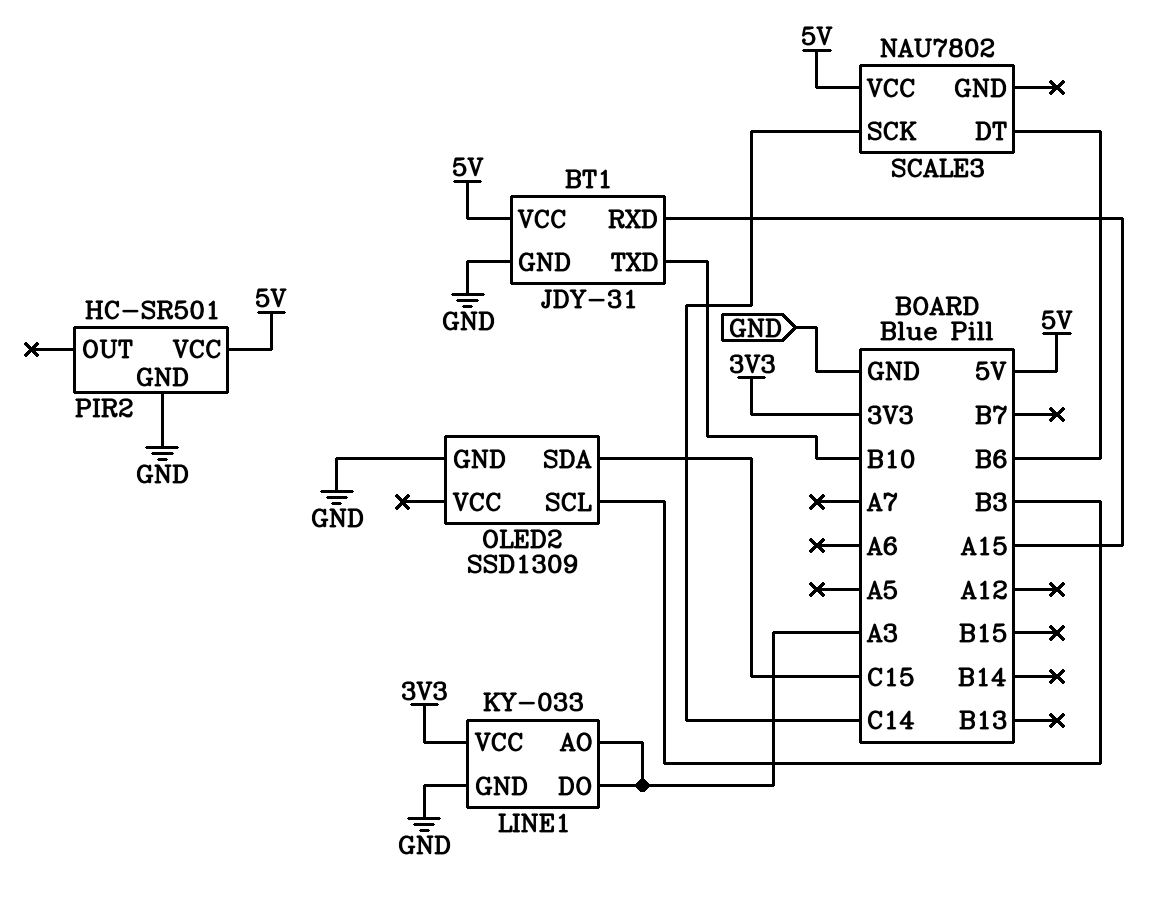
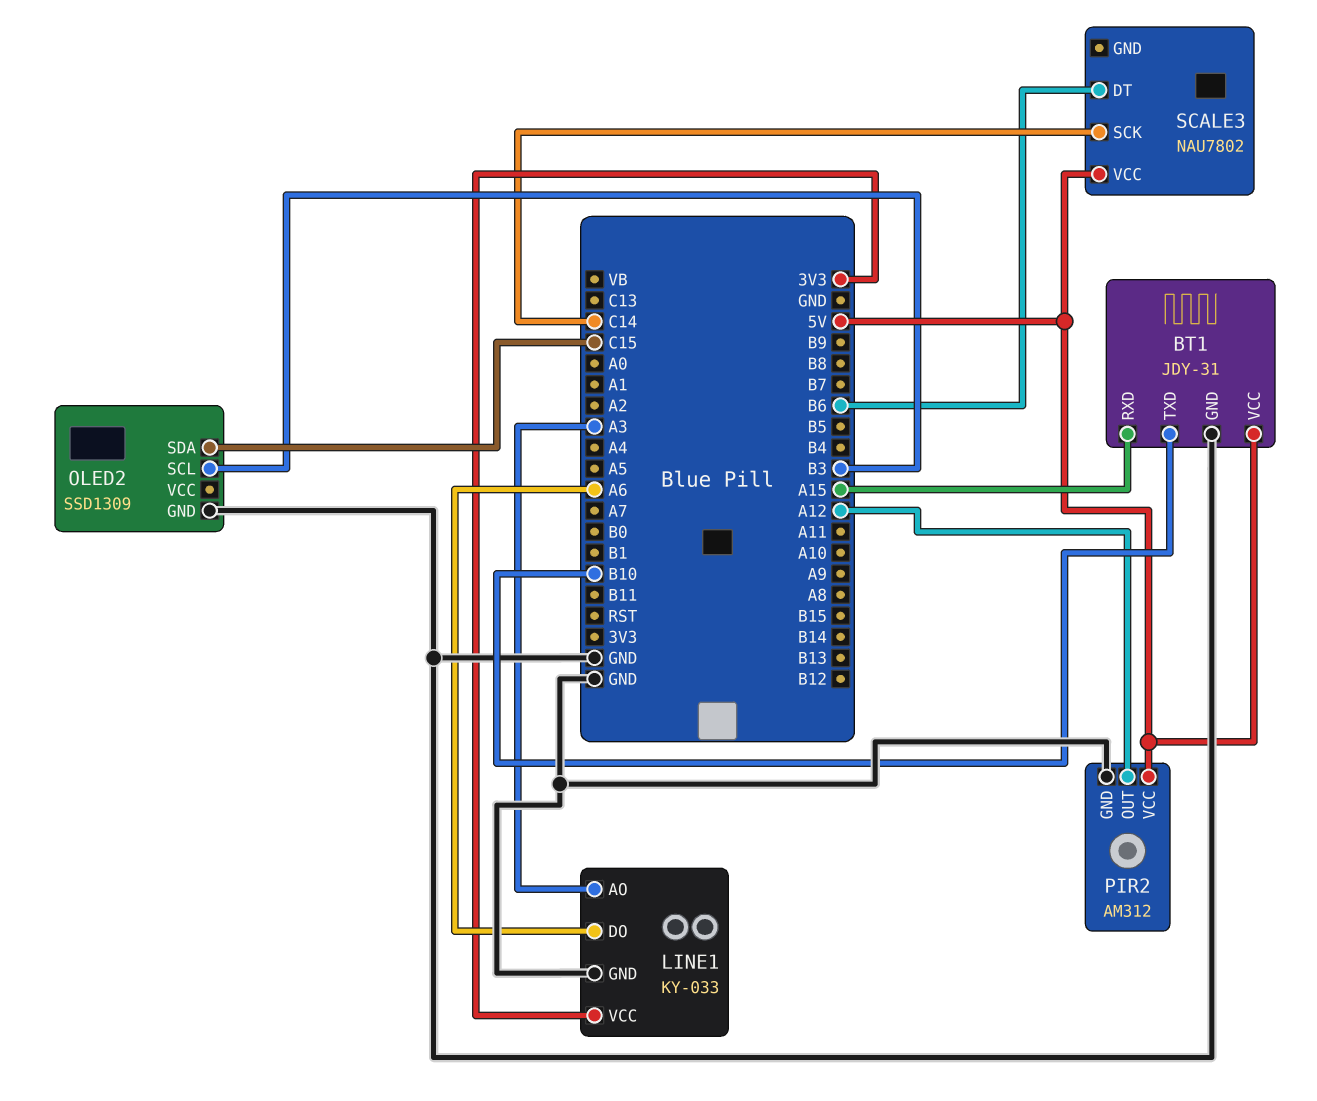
LINE1 pin DO: A3 -> A6
PIR2: HC-SR501 -> AM312
PIR2 pin OUT: none -> A12

